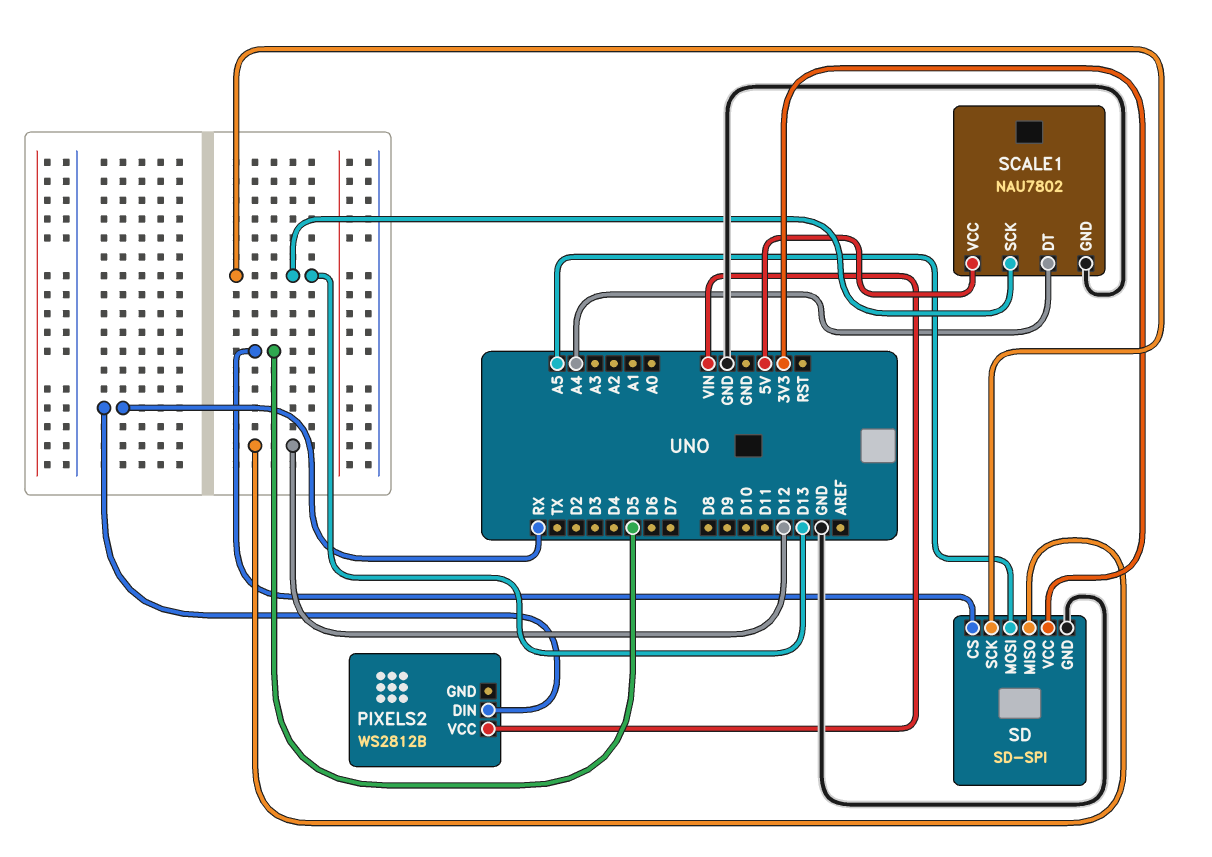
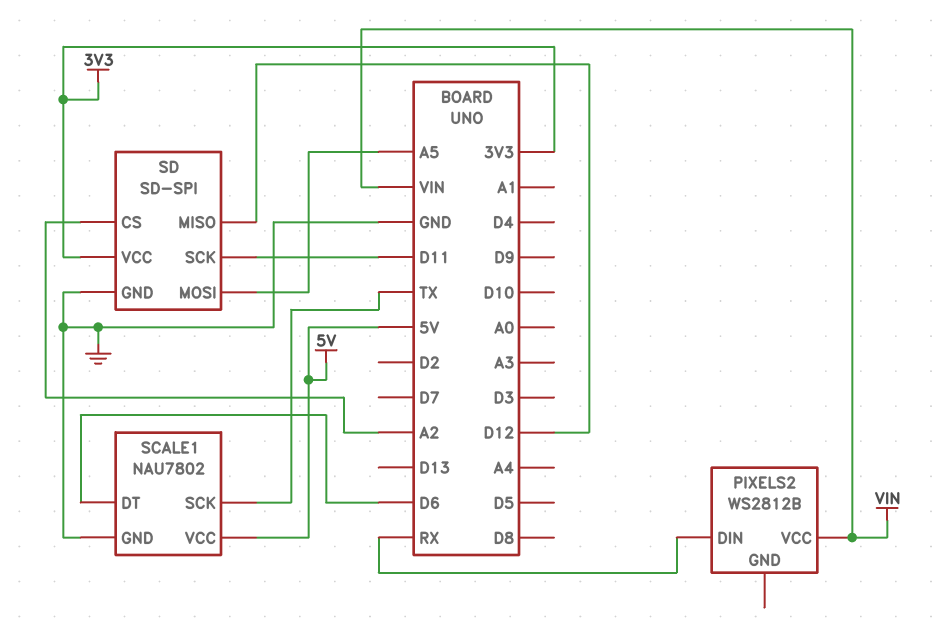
SCALE1 pin DT: A4 -> D6
SCALE1 pin SCK: D13 -> TX
SD pin CS: D5 -> A2
SD pin SCK: D13 -> D11

